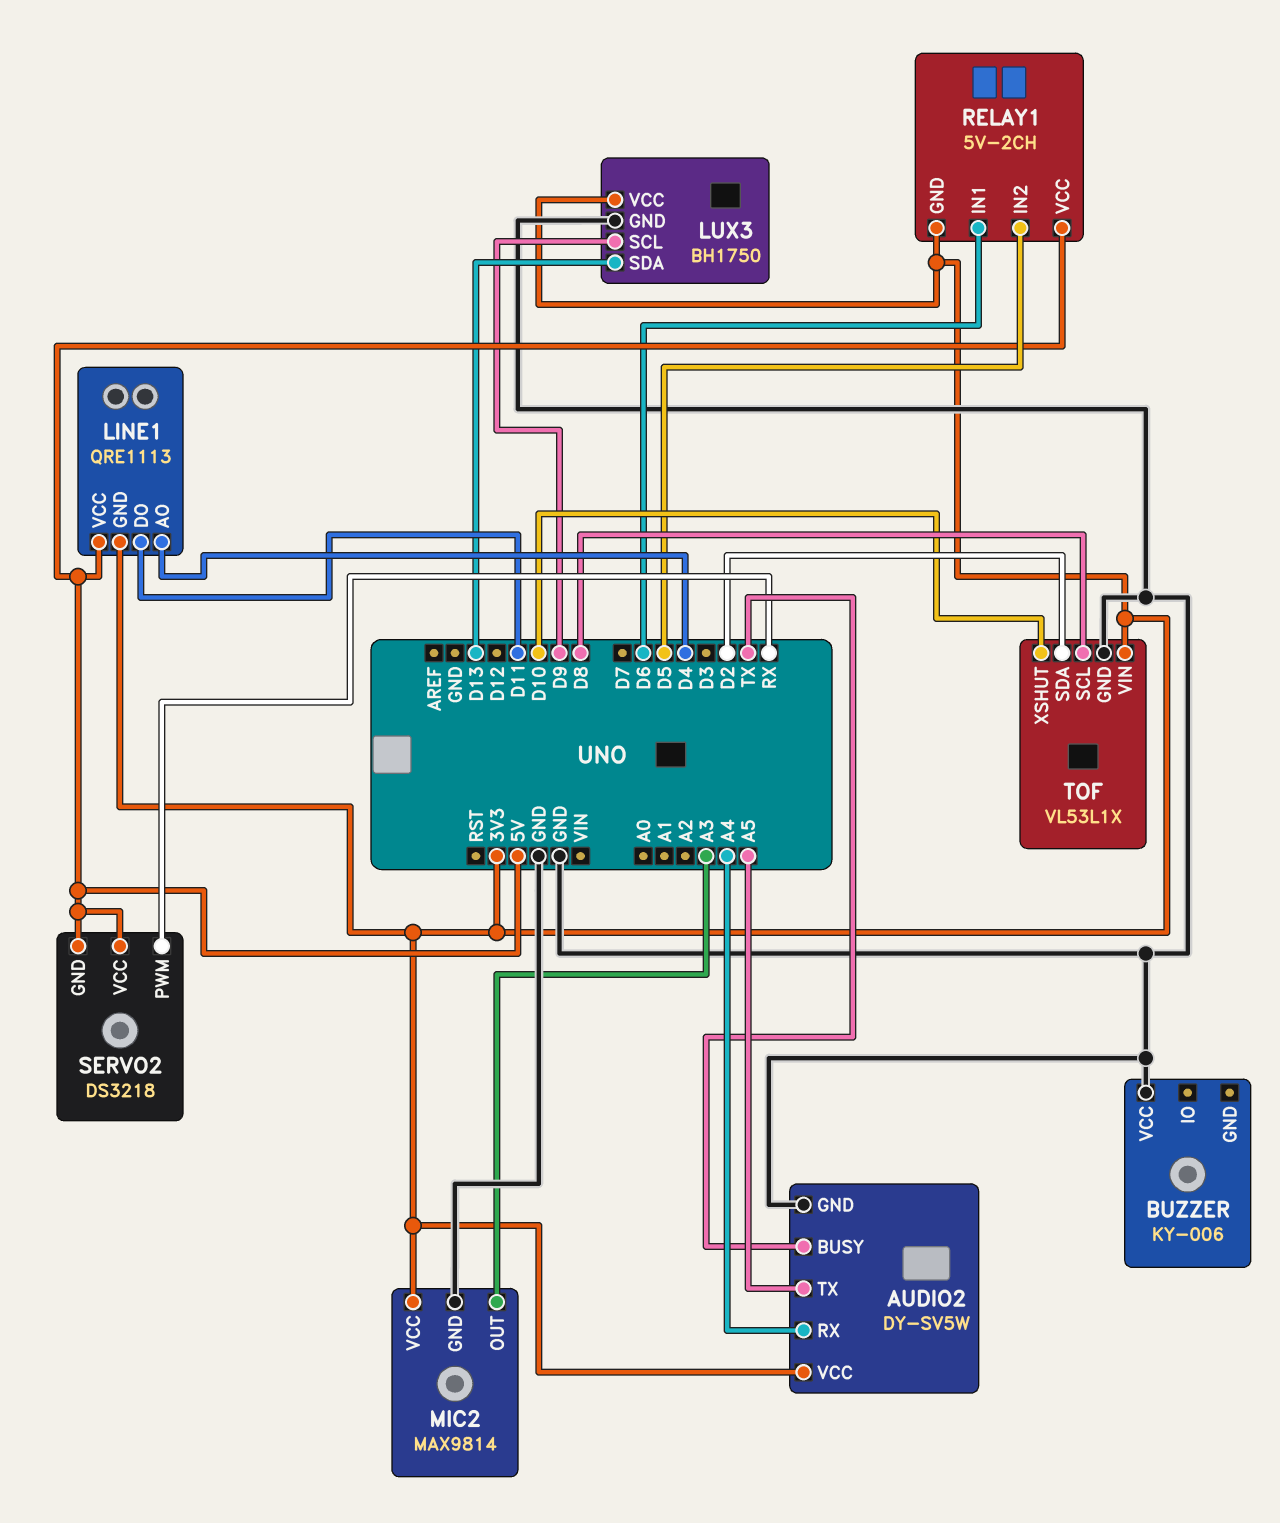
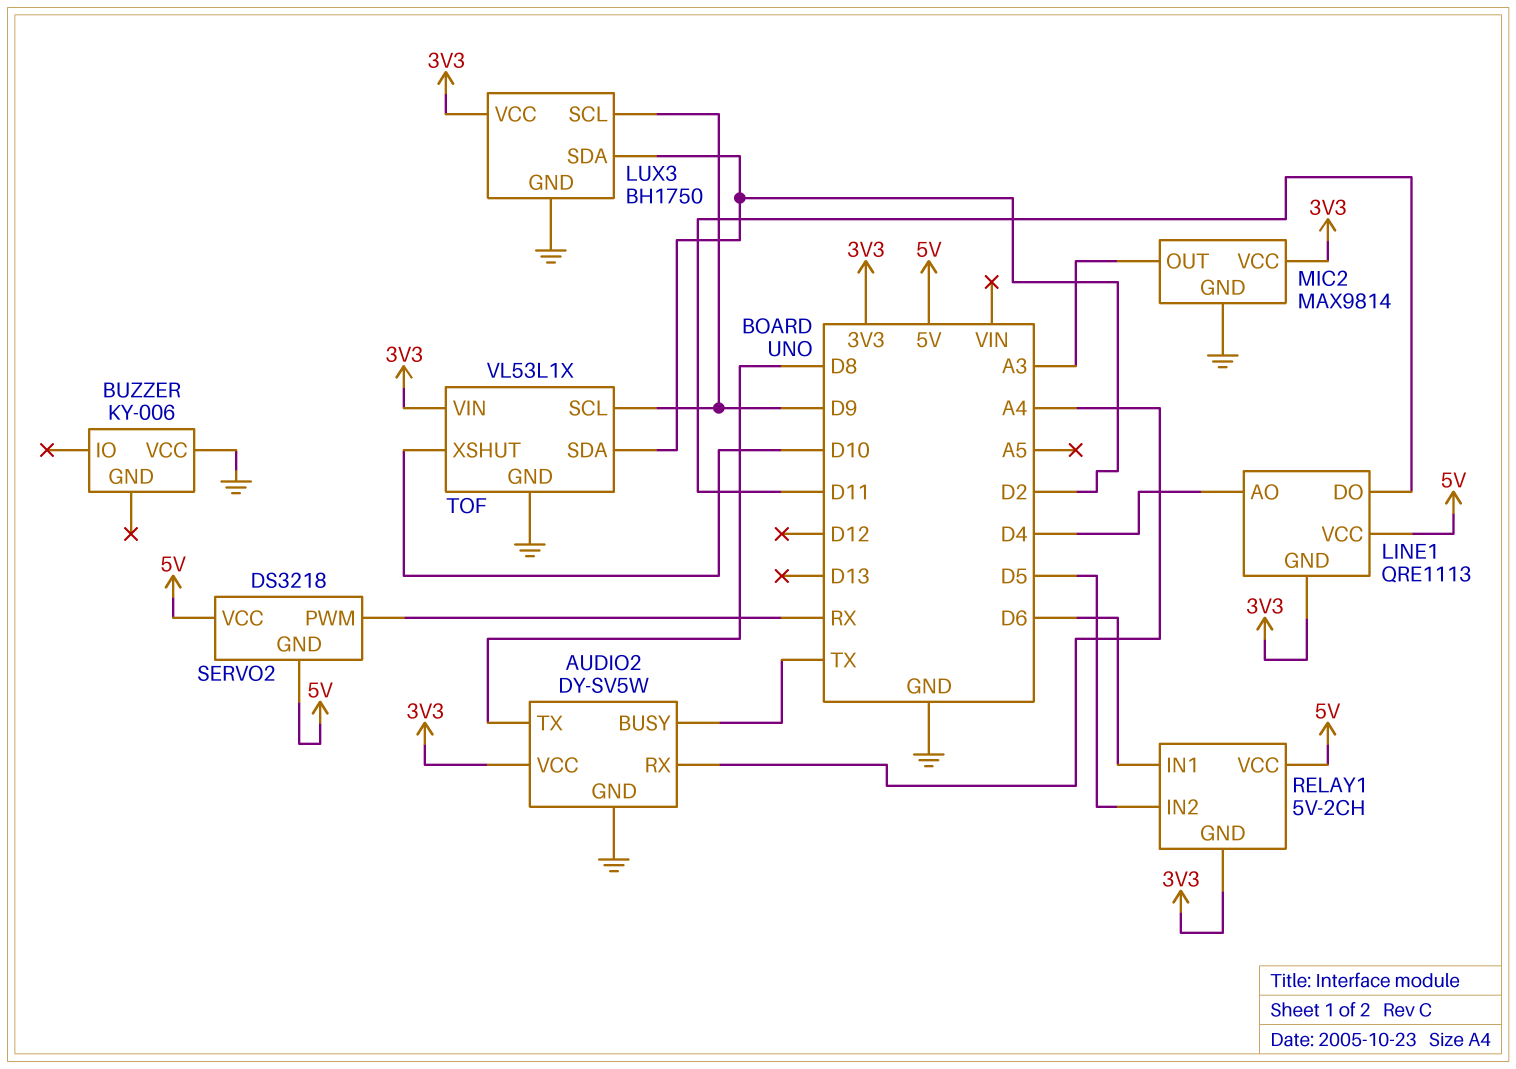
AUDIO2 pin TX: A5 -> D8
LUX3 pin SDA: D13 -> D2
TOF pin SCL: D8 -> D9

